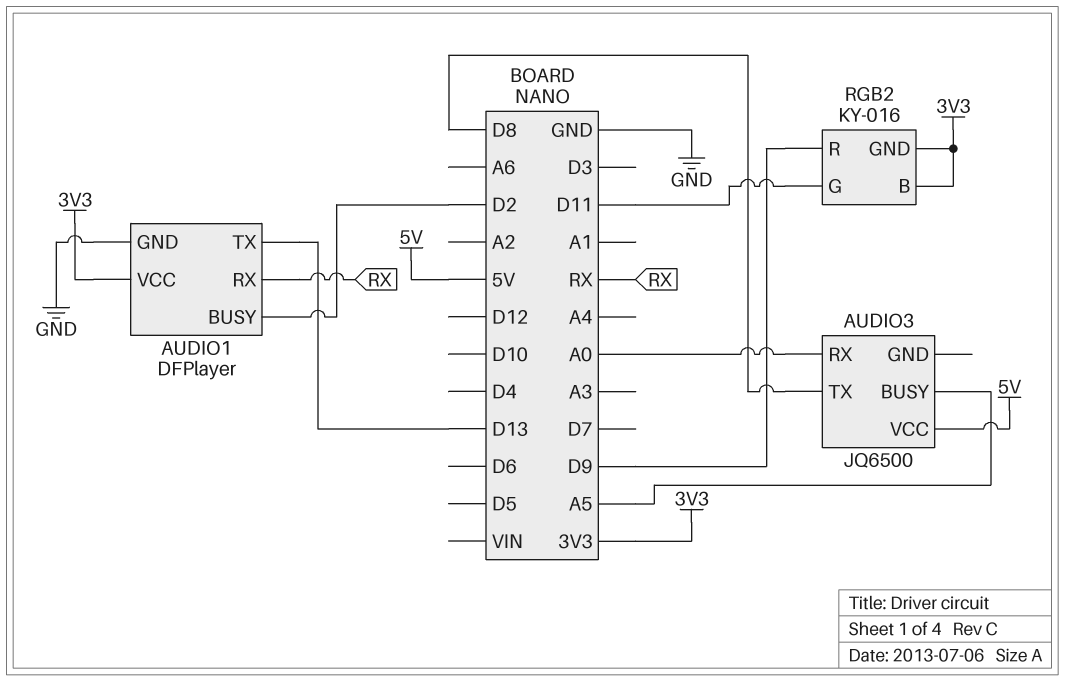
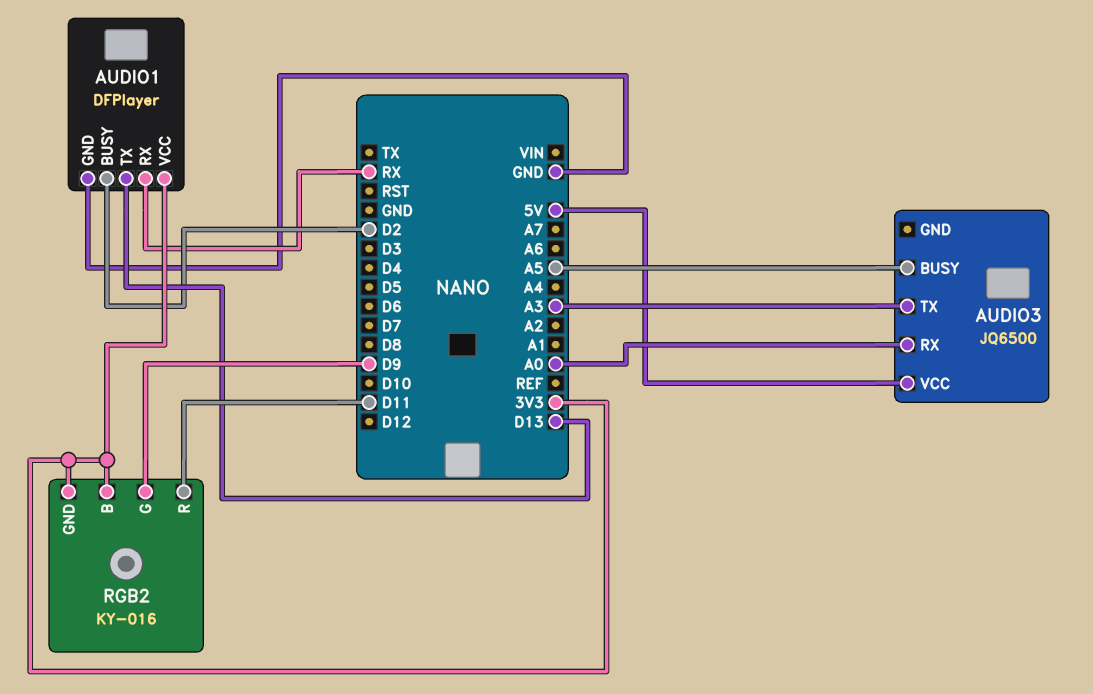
AUDIO3 pin TX: D8 -> A3
RGB2 pin G: D11 -> D9
RGB2 pin R: D9 -> D11

